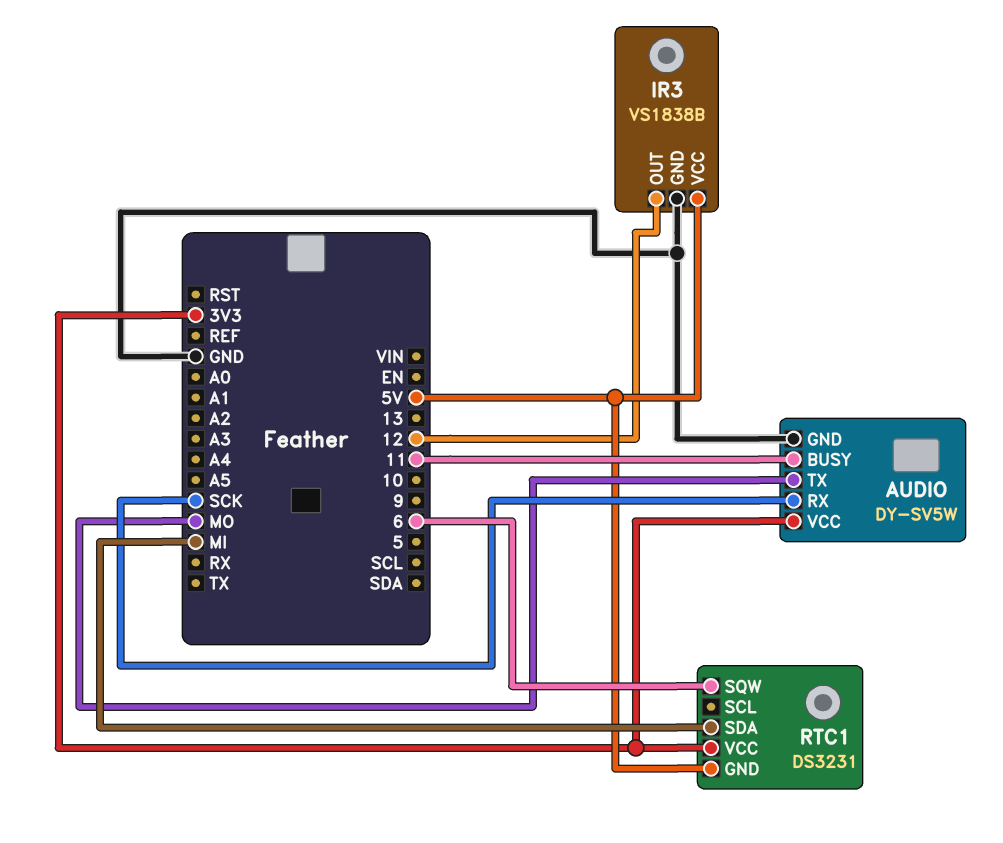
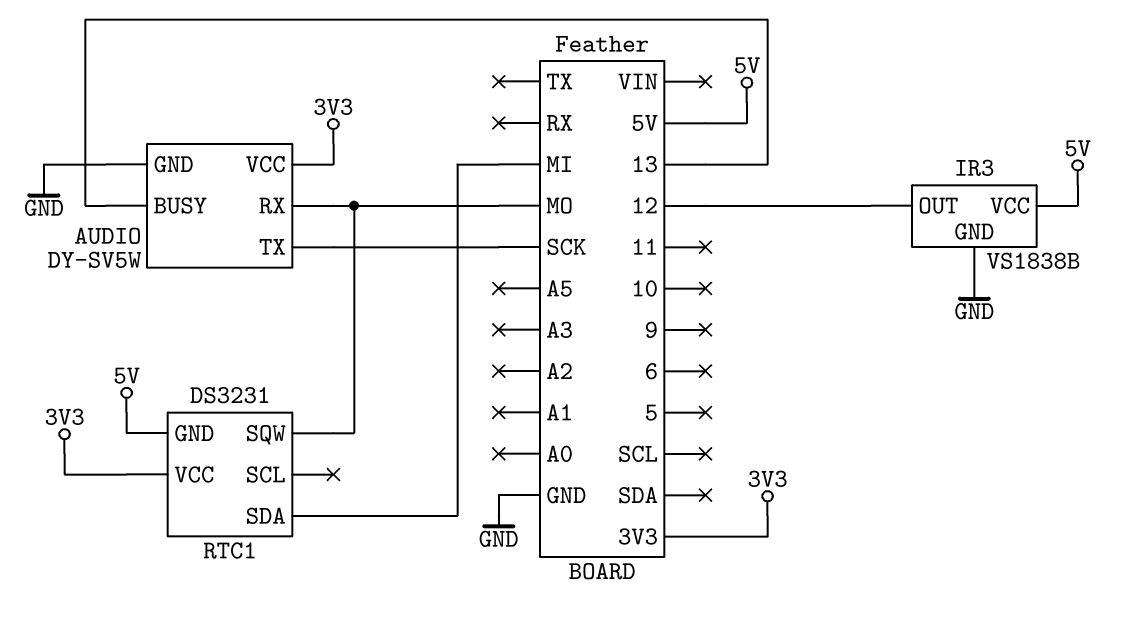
AUDIO pin BUSY: 11 -> 13
AUDIO pin RX: SCK -> MO
AUDIO pin TX: MO -> SCK
RTC1 pin SQW: 6 -> MO

